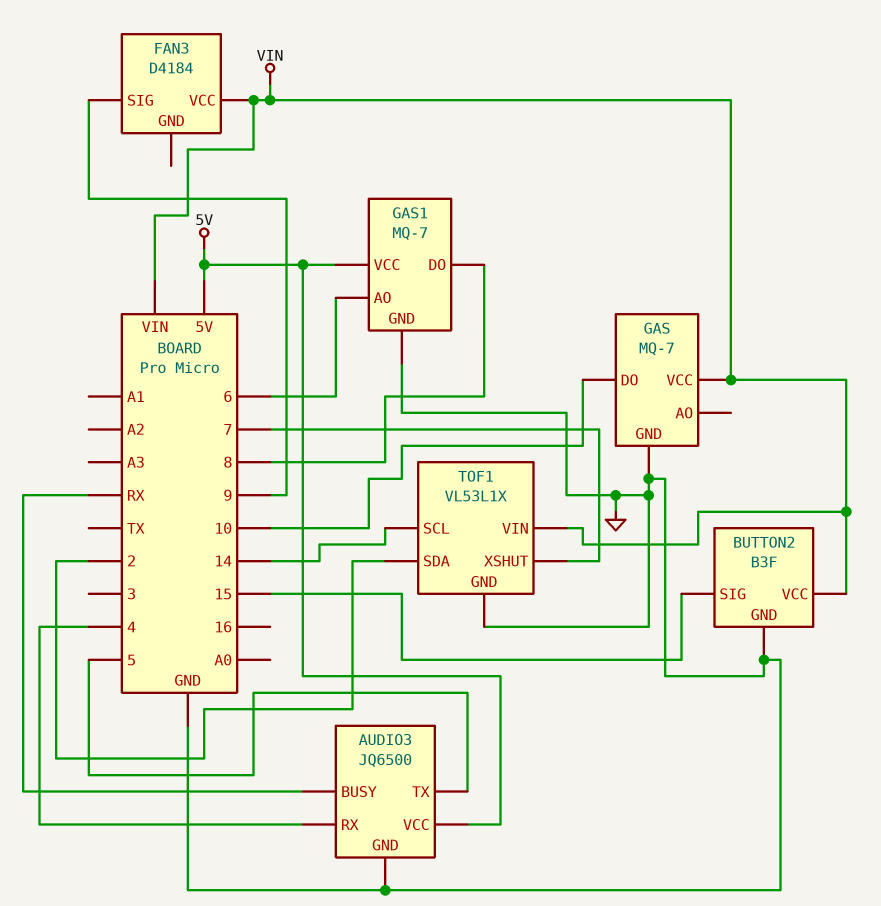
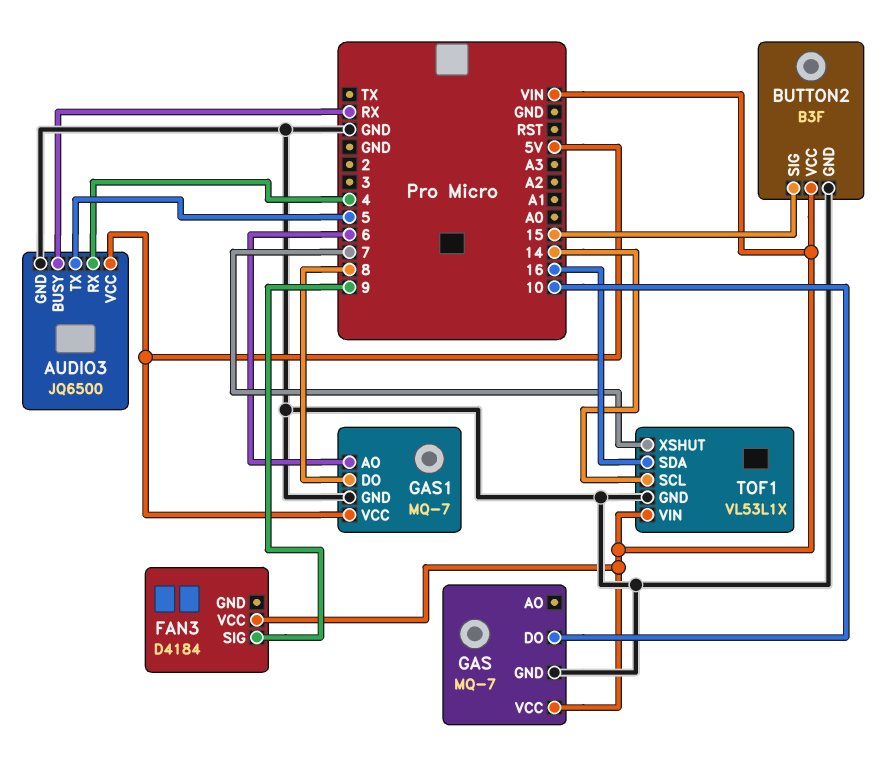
TOF1 pin SDA: 2 -> 16

